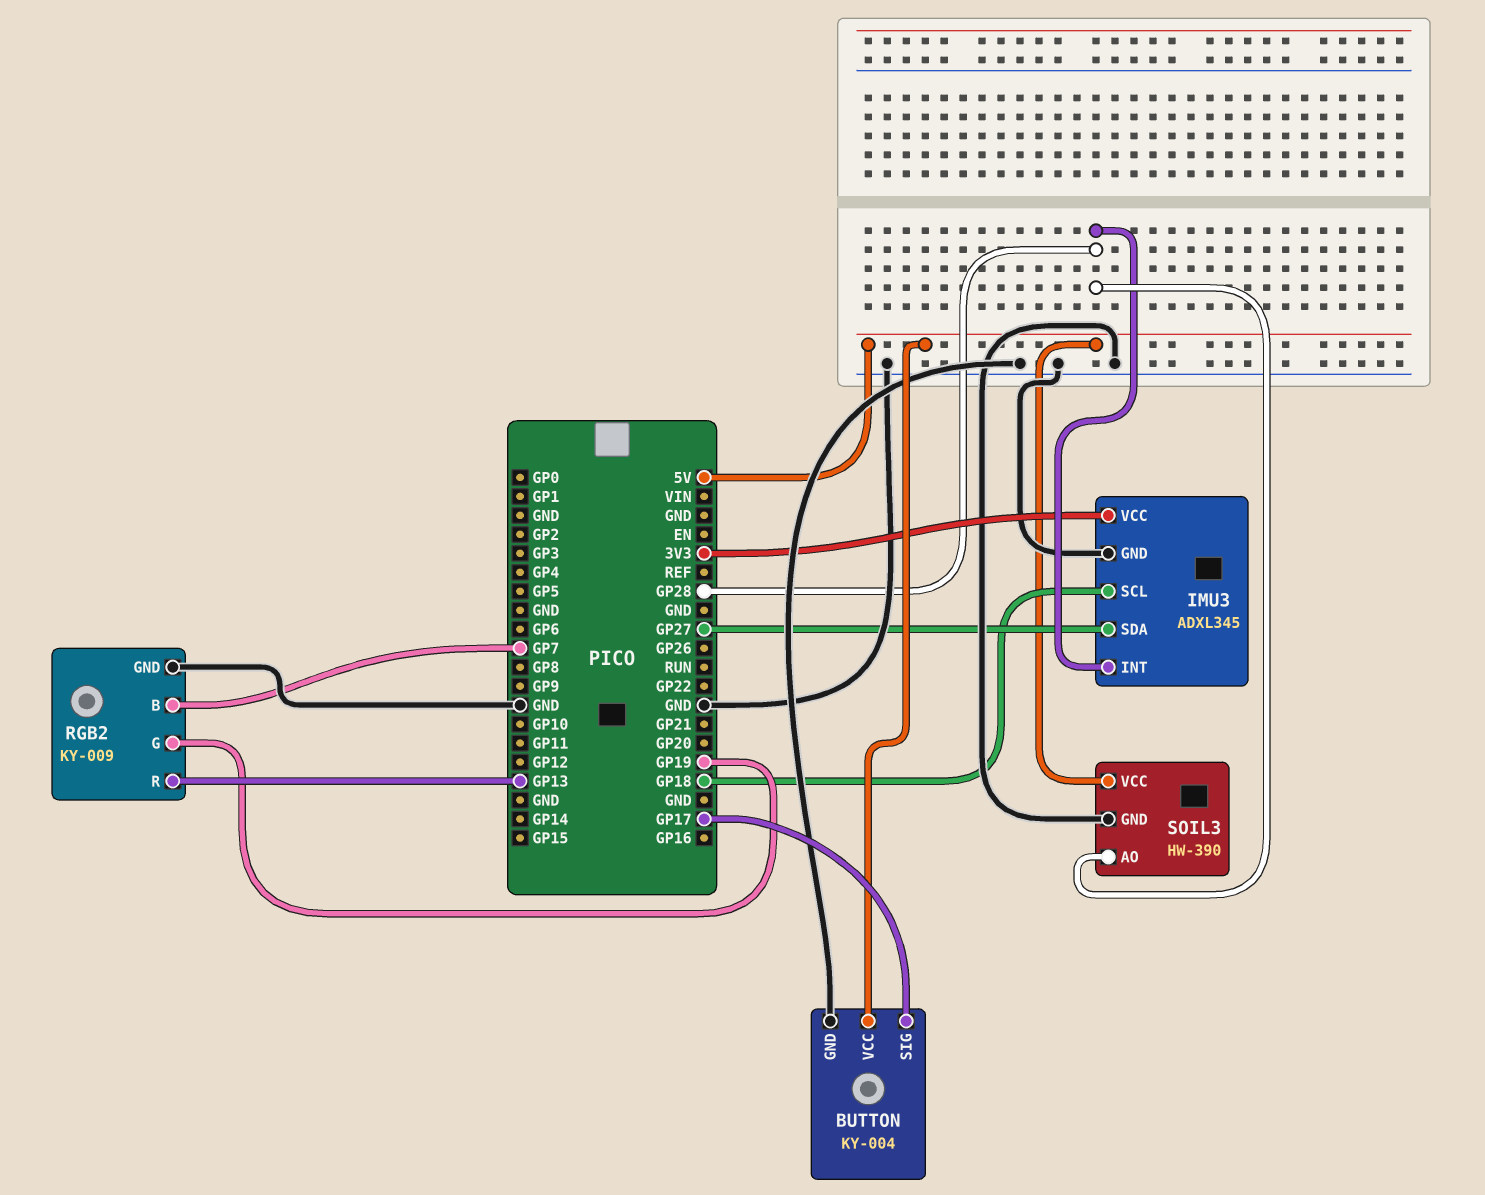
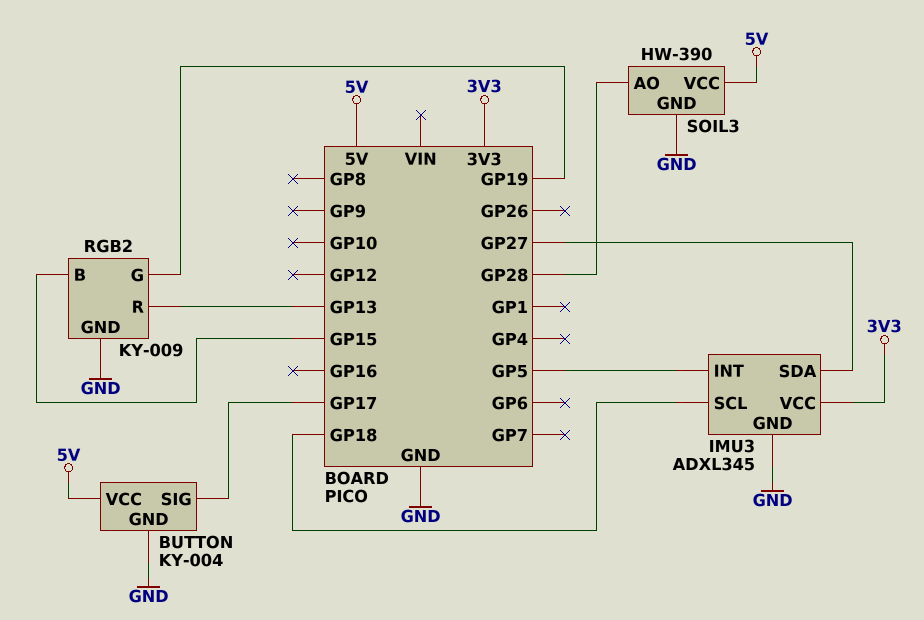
IMU3 pin INT: GP28 -> GP5
RGB2 pin B: GP7 -> GP15

